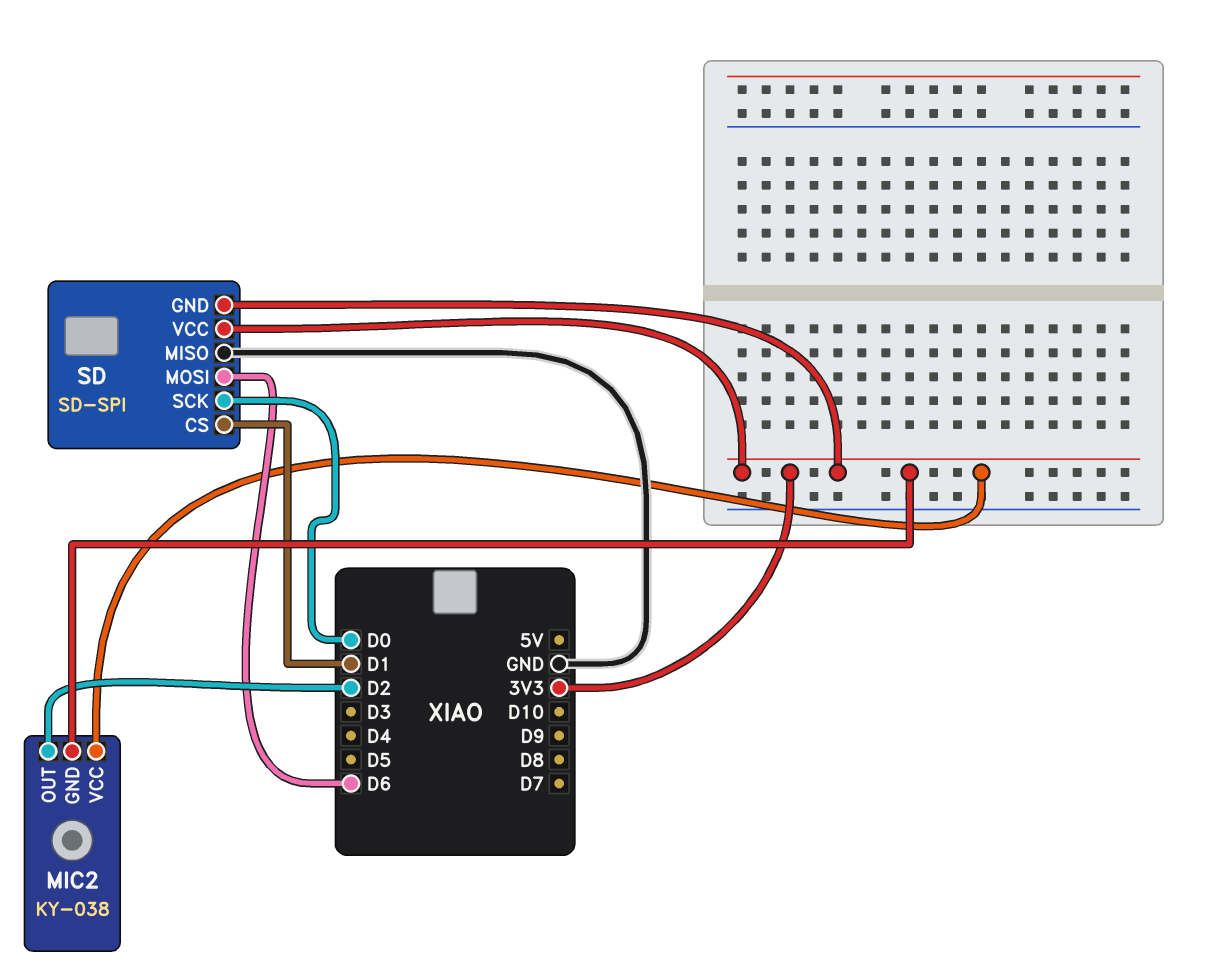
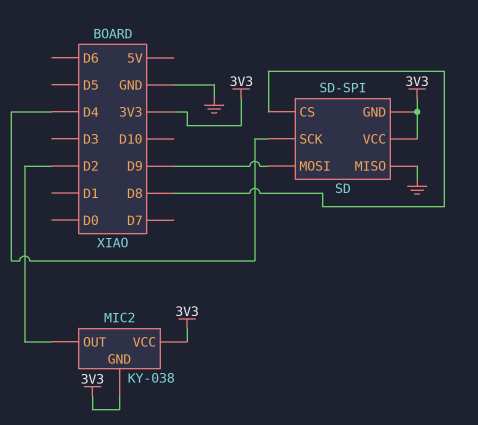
SD pin CS: D1 -> D8
SD pin MOSI: D6 -> D9
SD pin SCK: D0 -> D4

